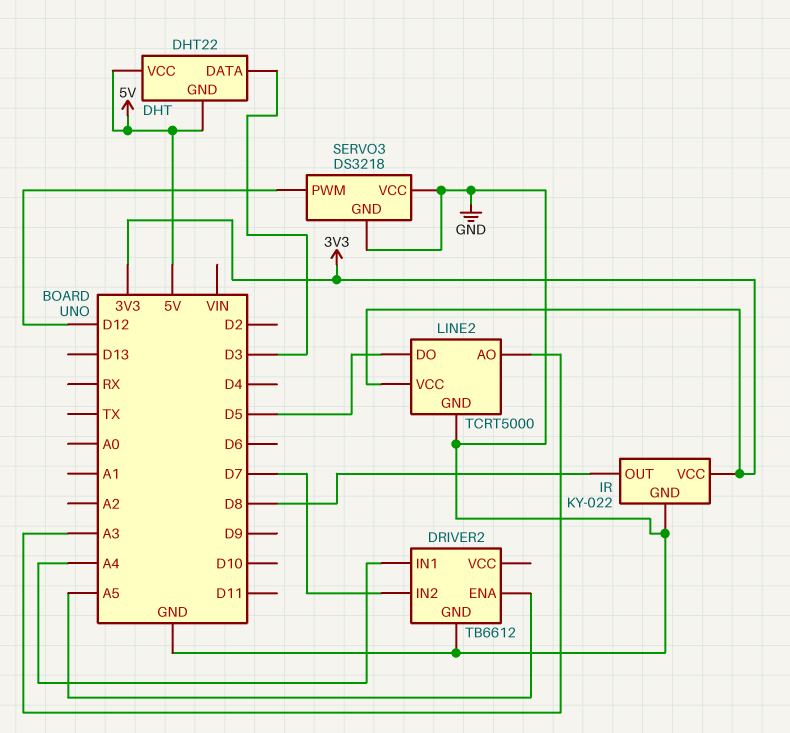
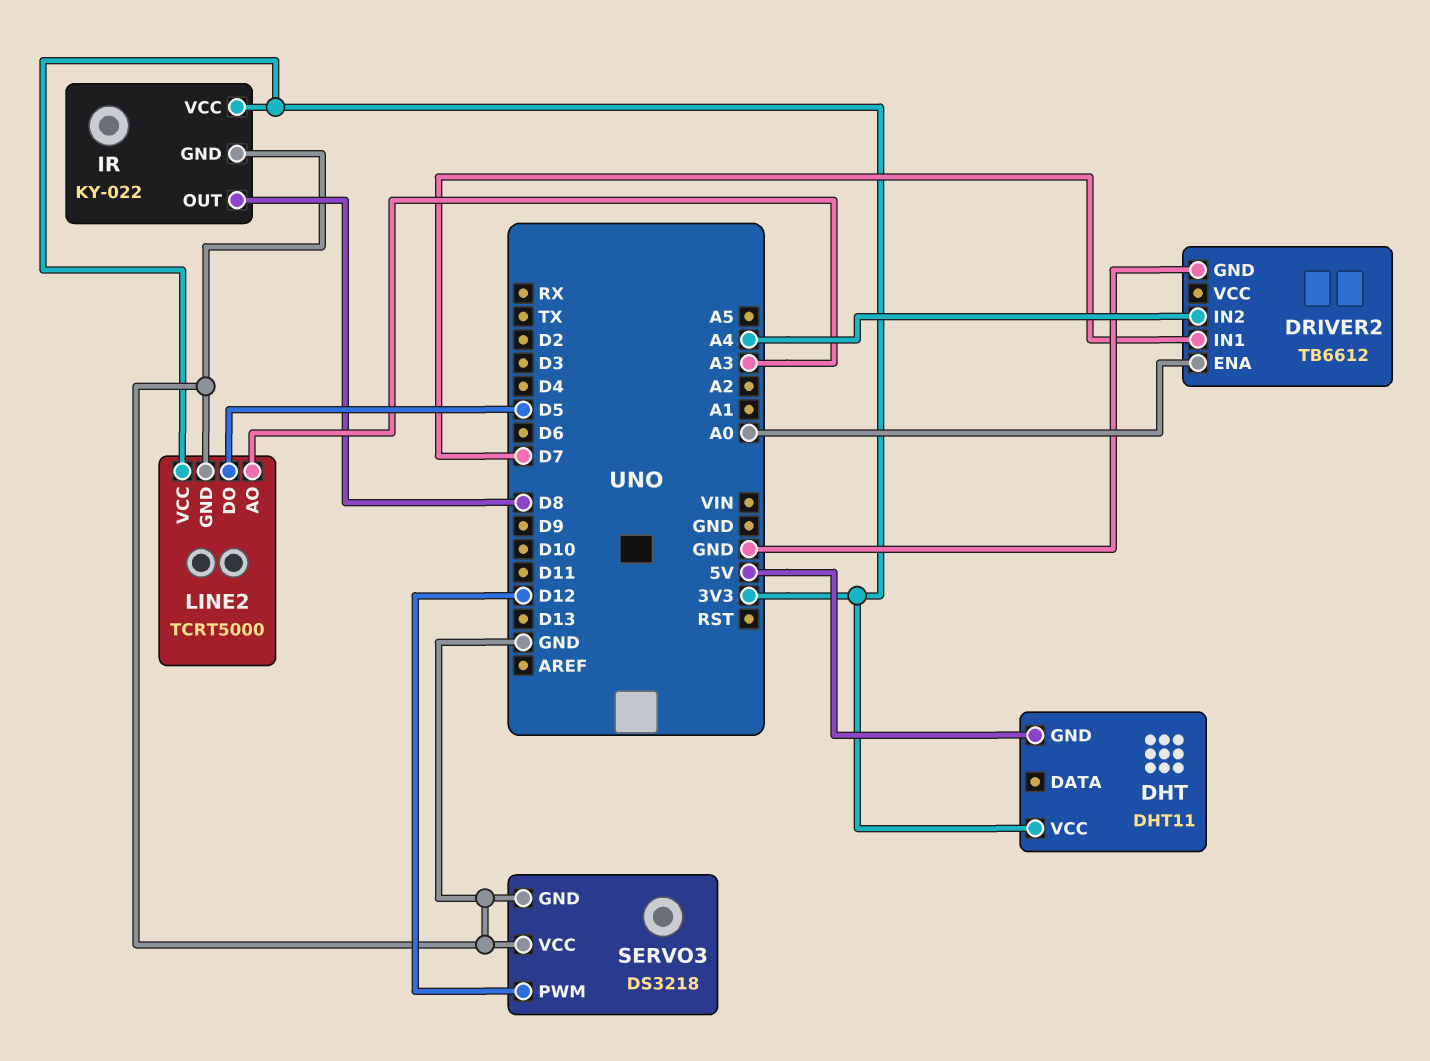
DHT: DHT22 -> DHT11
DHT pin DATA: D3 -> none
DHT pin VCC: 5V -> 3V3
DRIVER2 pin ENA: A5 -> A0
DRIVER2 pin IN1: A4 -> D7
DRIVER2 pin IN2: D7 -> A4

